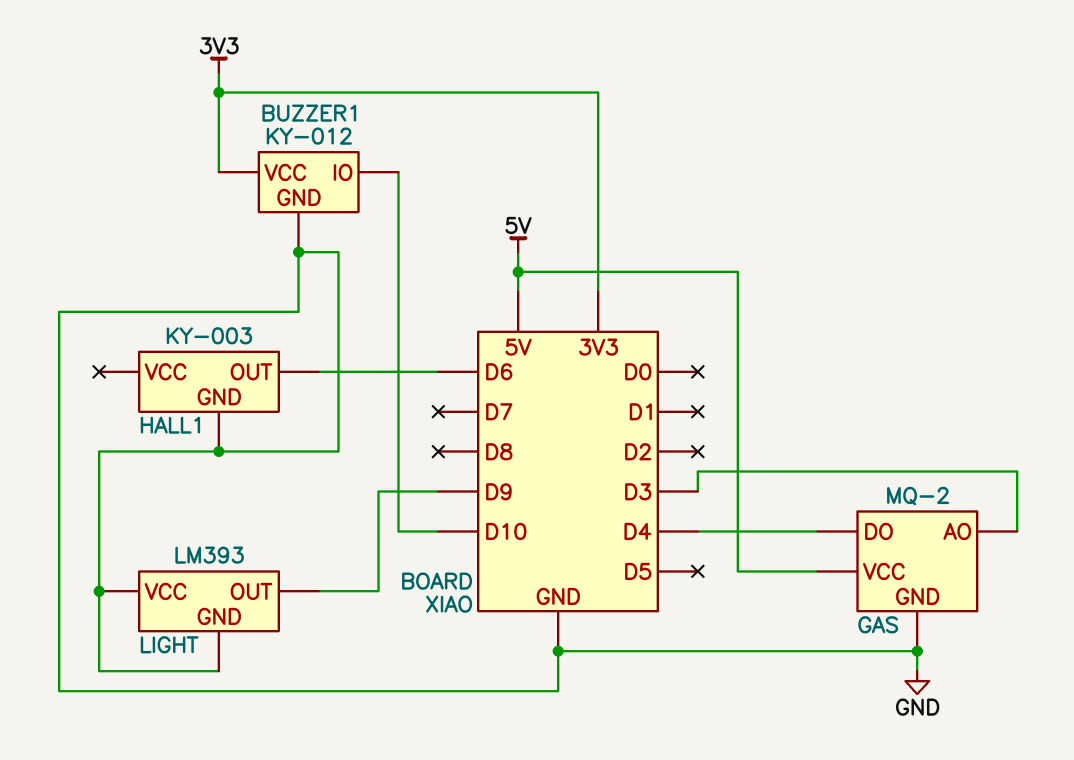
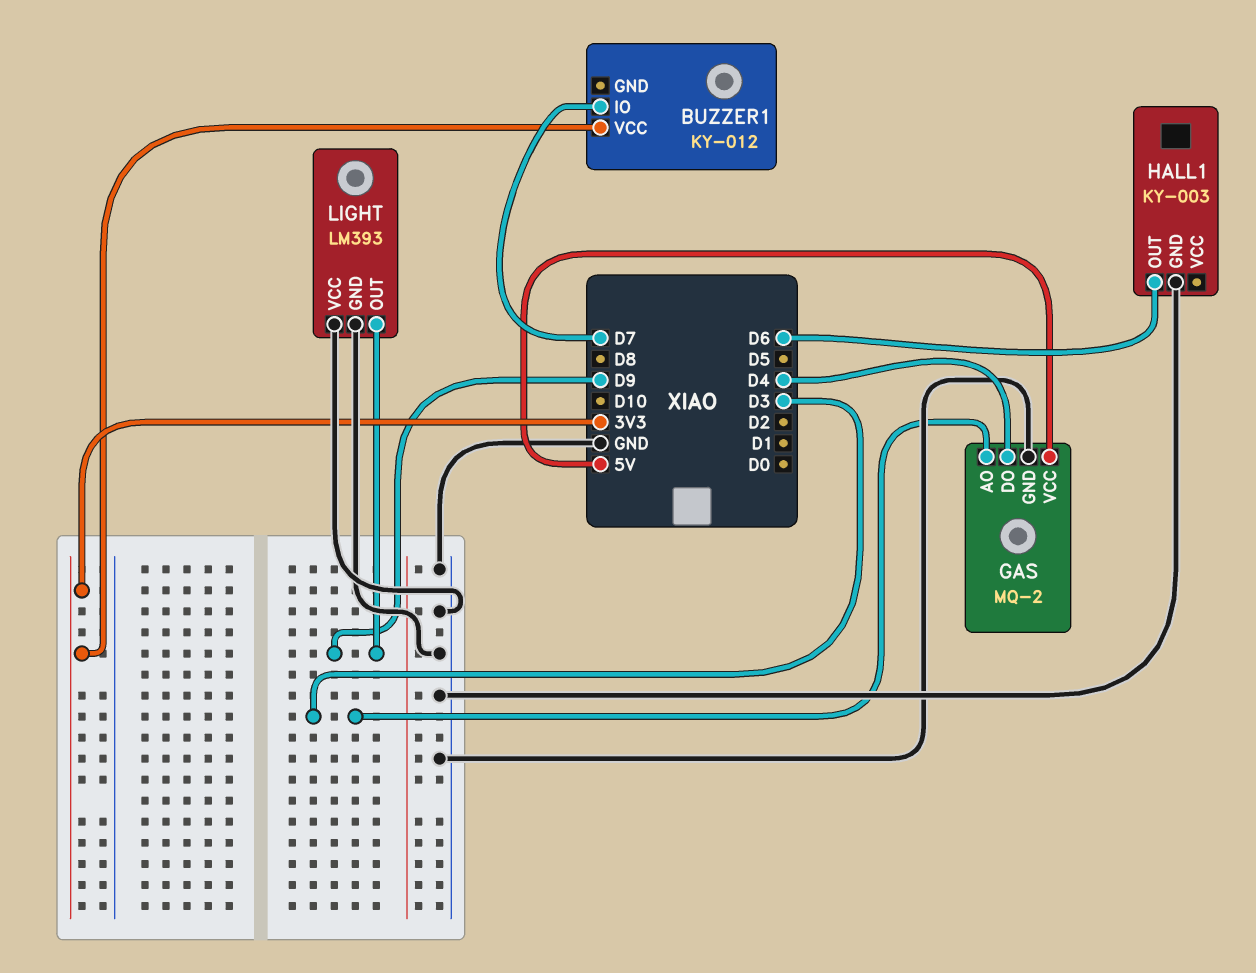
BUZZER1 pin GND: GND -> none
BUZZER1 pin IO: D10 -> D7

